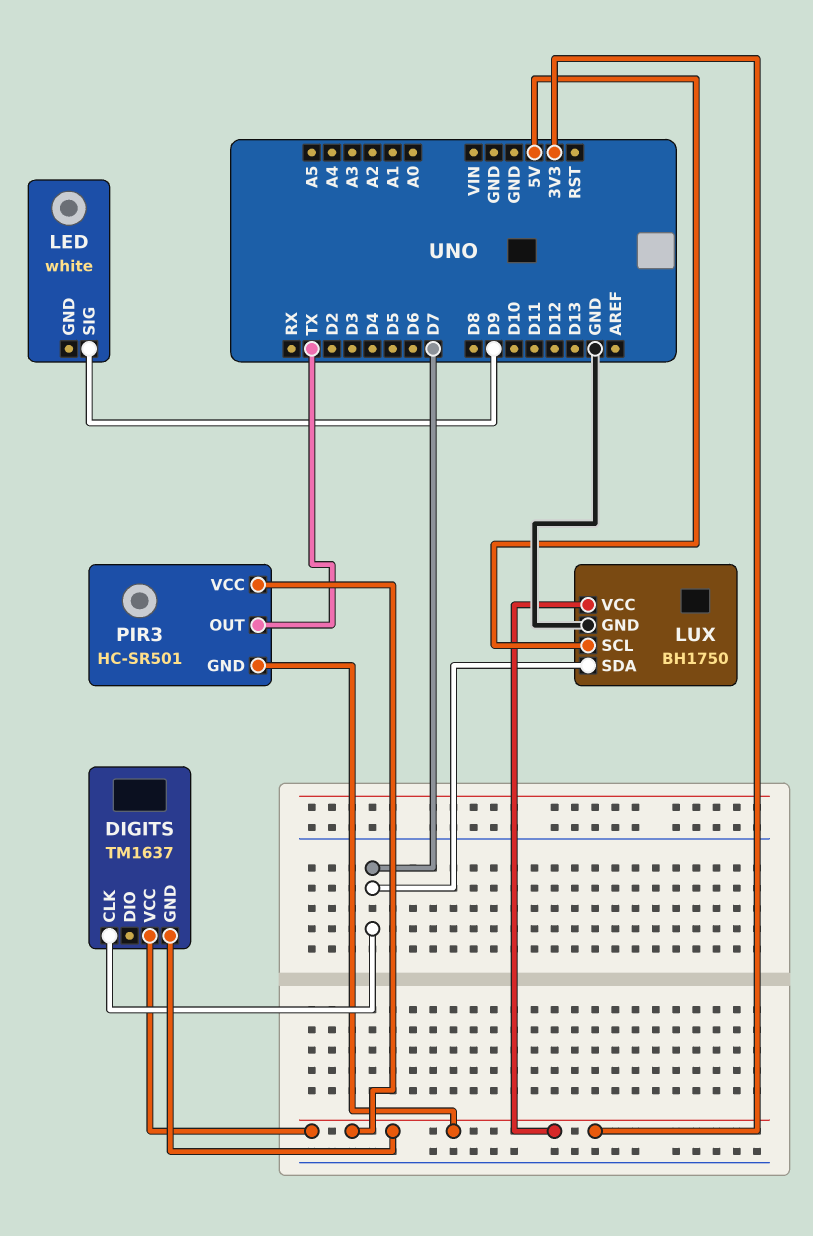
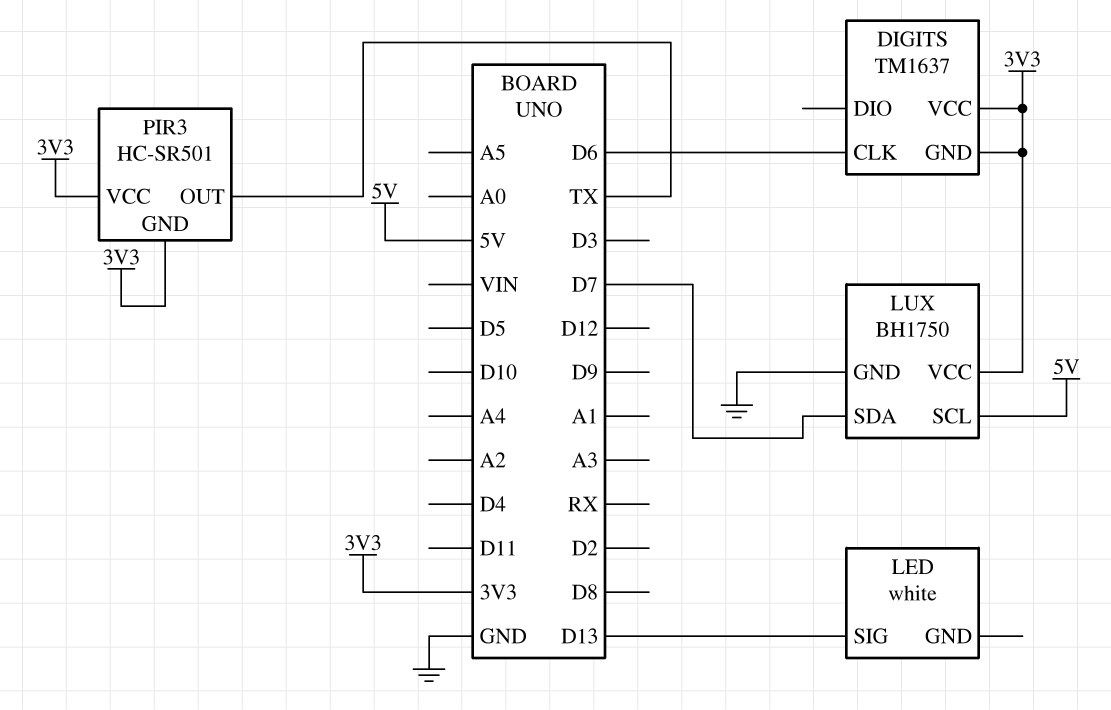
DIGITS pin CLK: D7 -> D6
LED pin SIG: D9 -> D13

